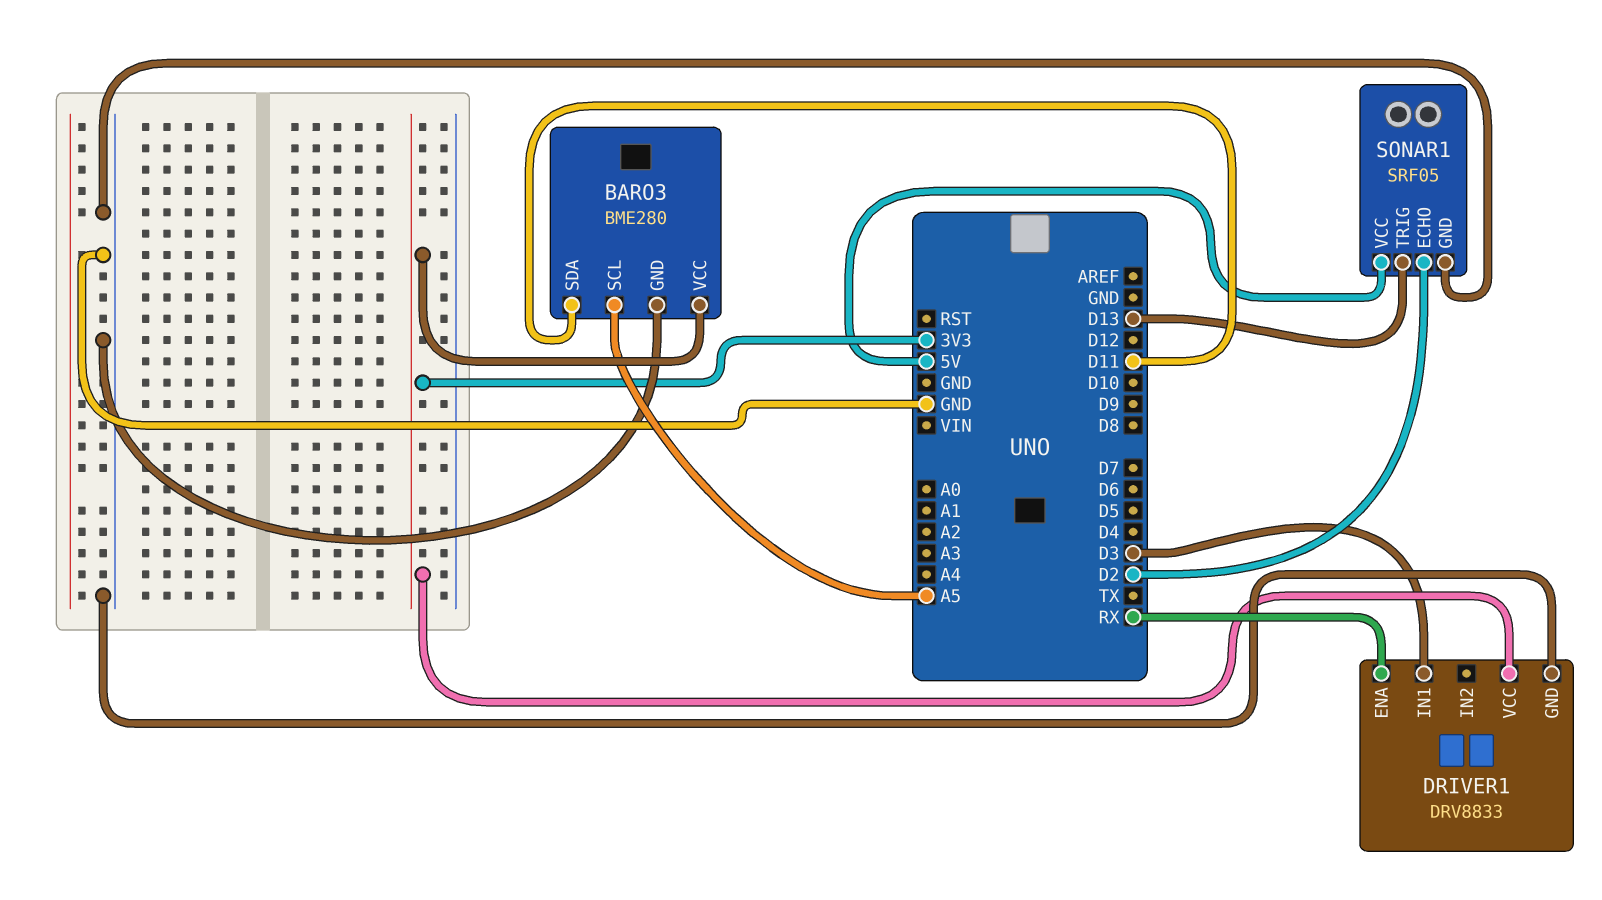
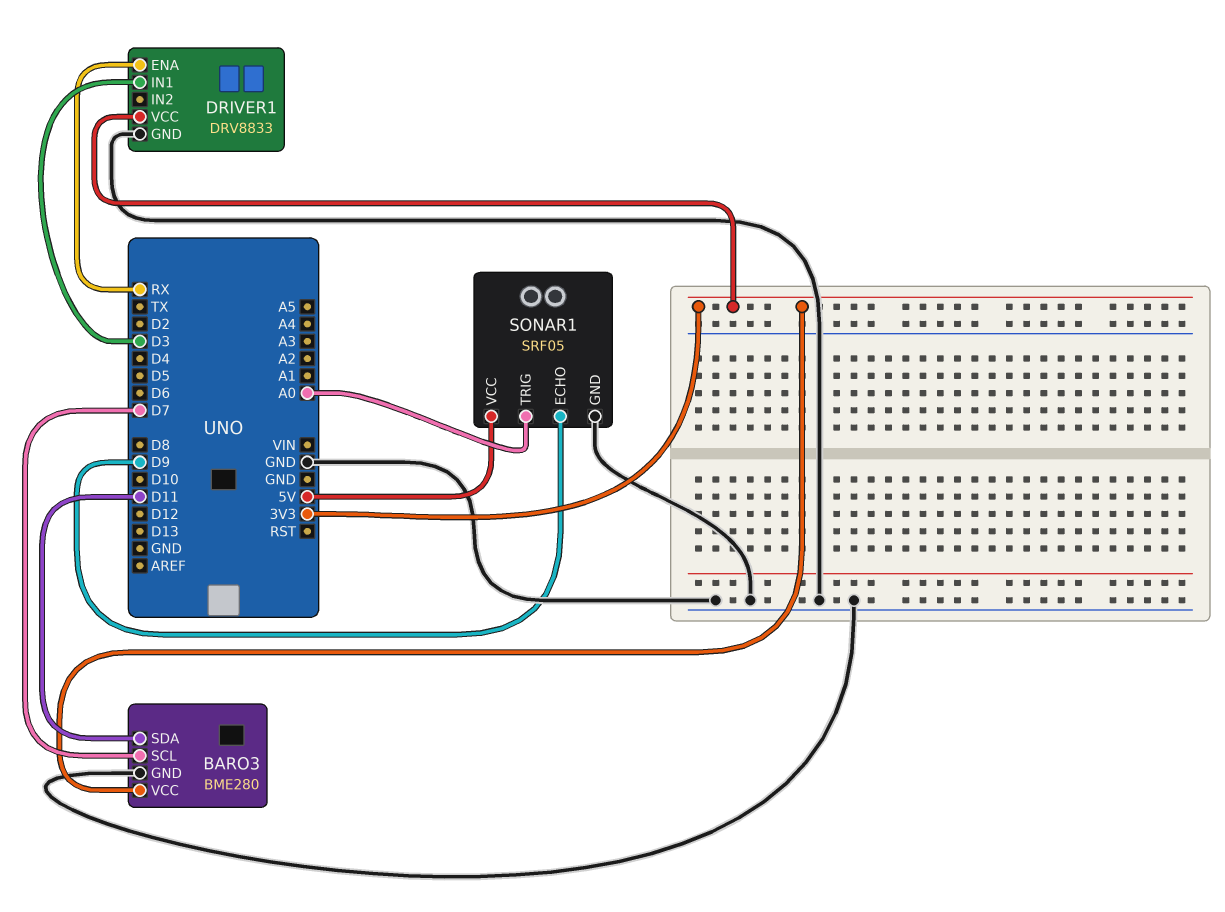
BARO3 pin SCL: A5 -> D7
SONAR1 pin ECHO: D2 -> D9
SONAR1 pin TRIG: D13 -> A0

